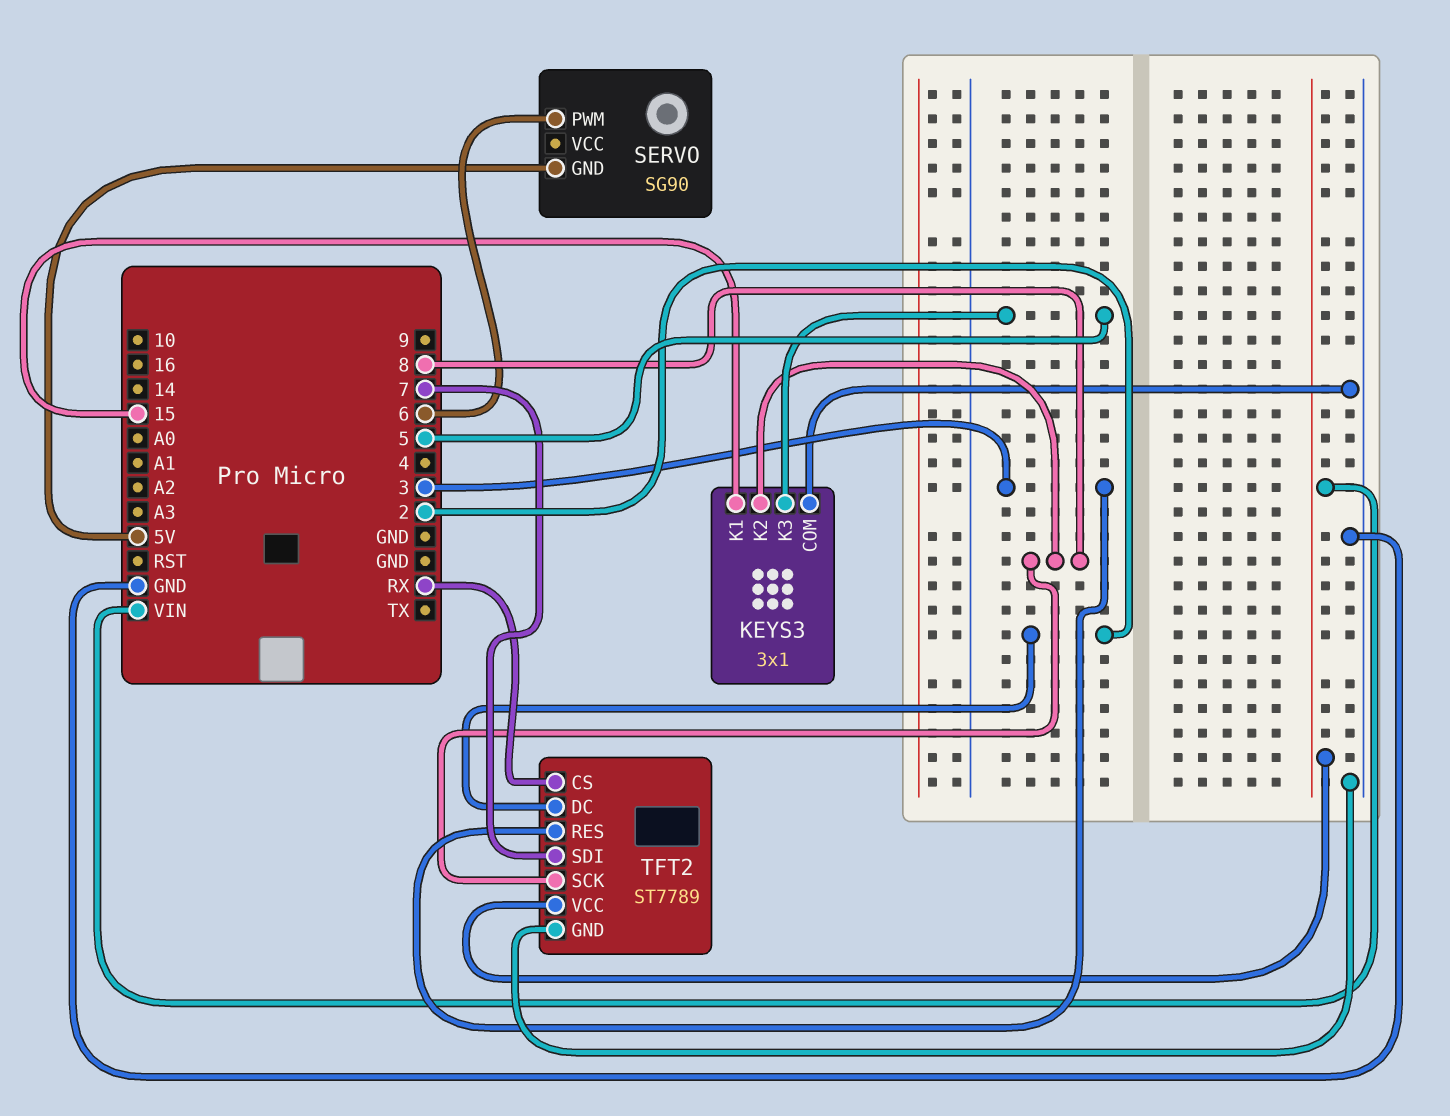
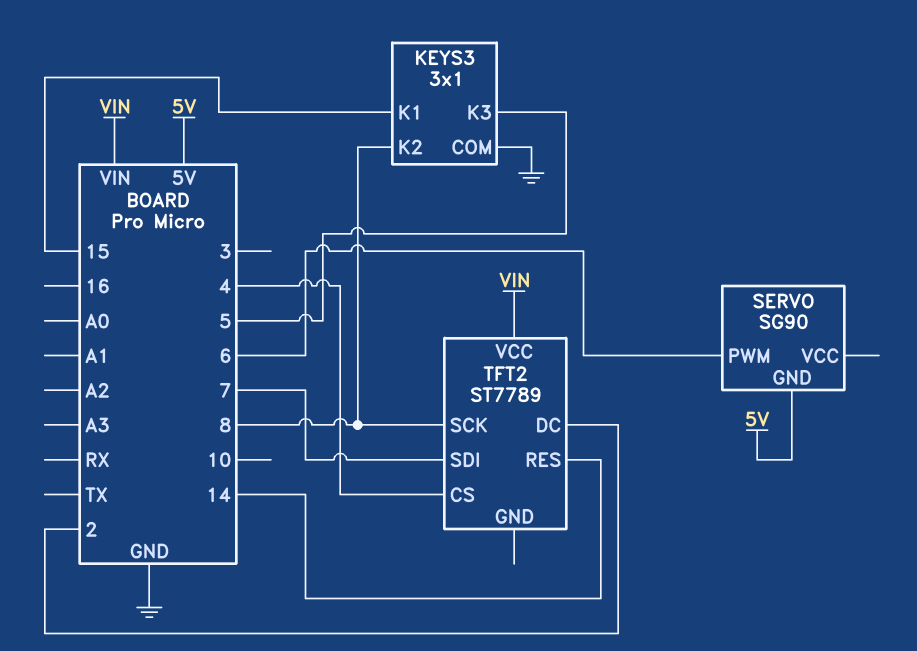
TFT2 pin CS: RX -> 4
TFT2 pin GND: GND -> none
TFT2 pin RES: 3 -> 14

